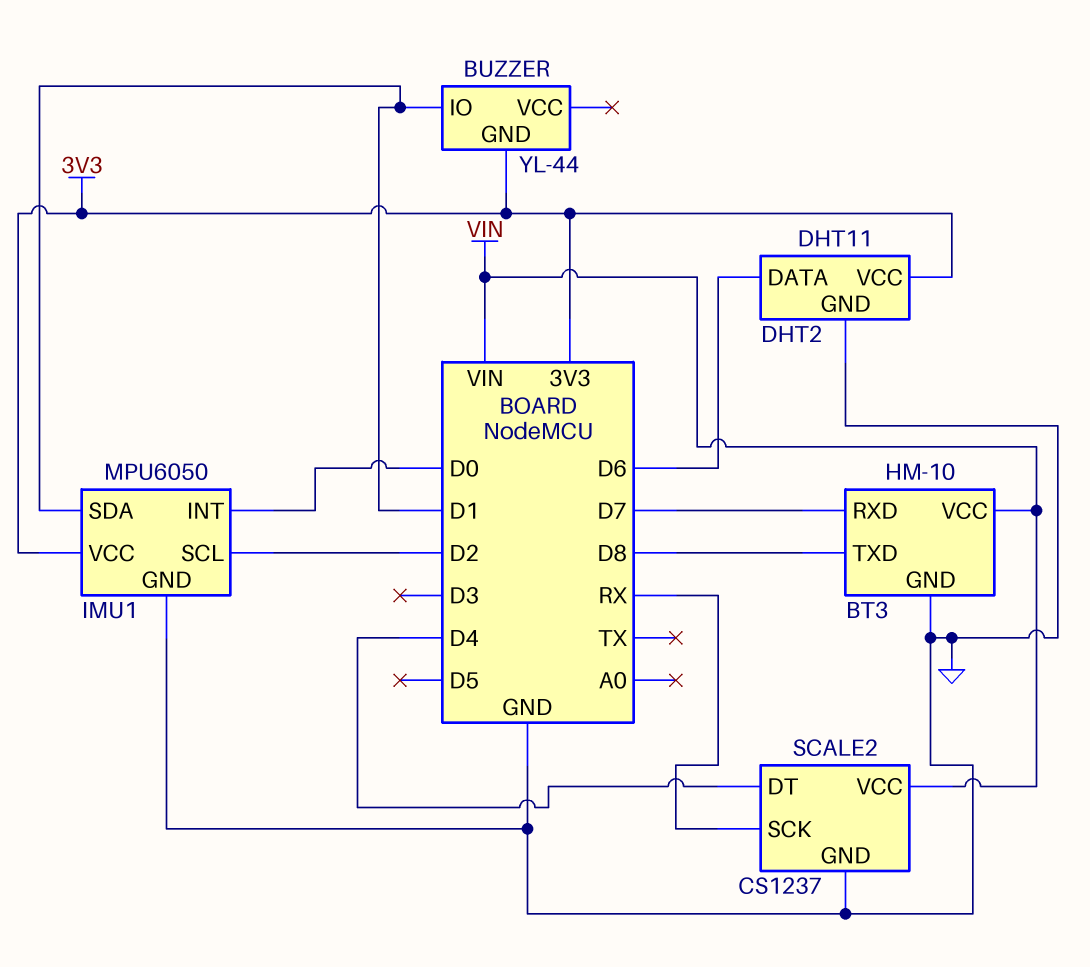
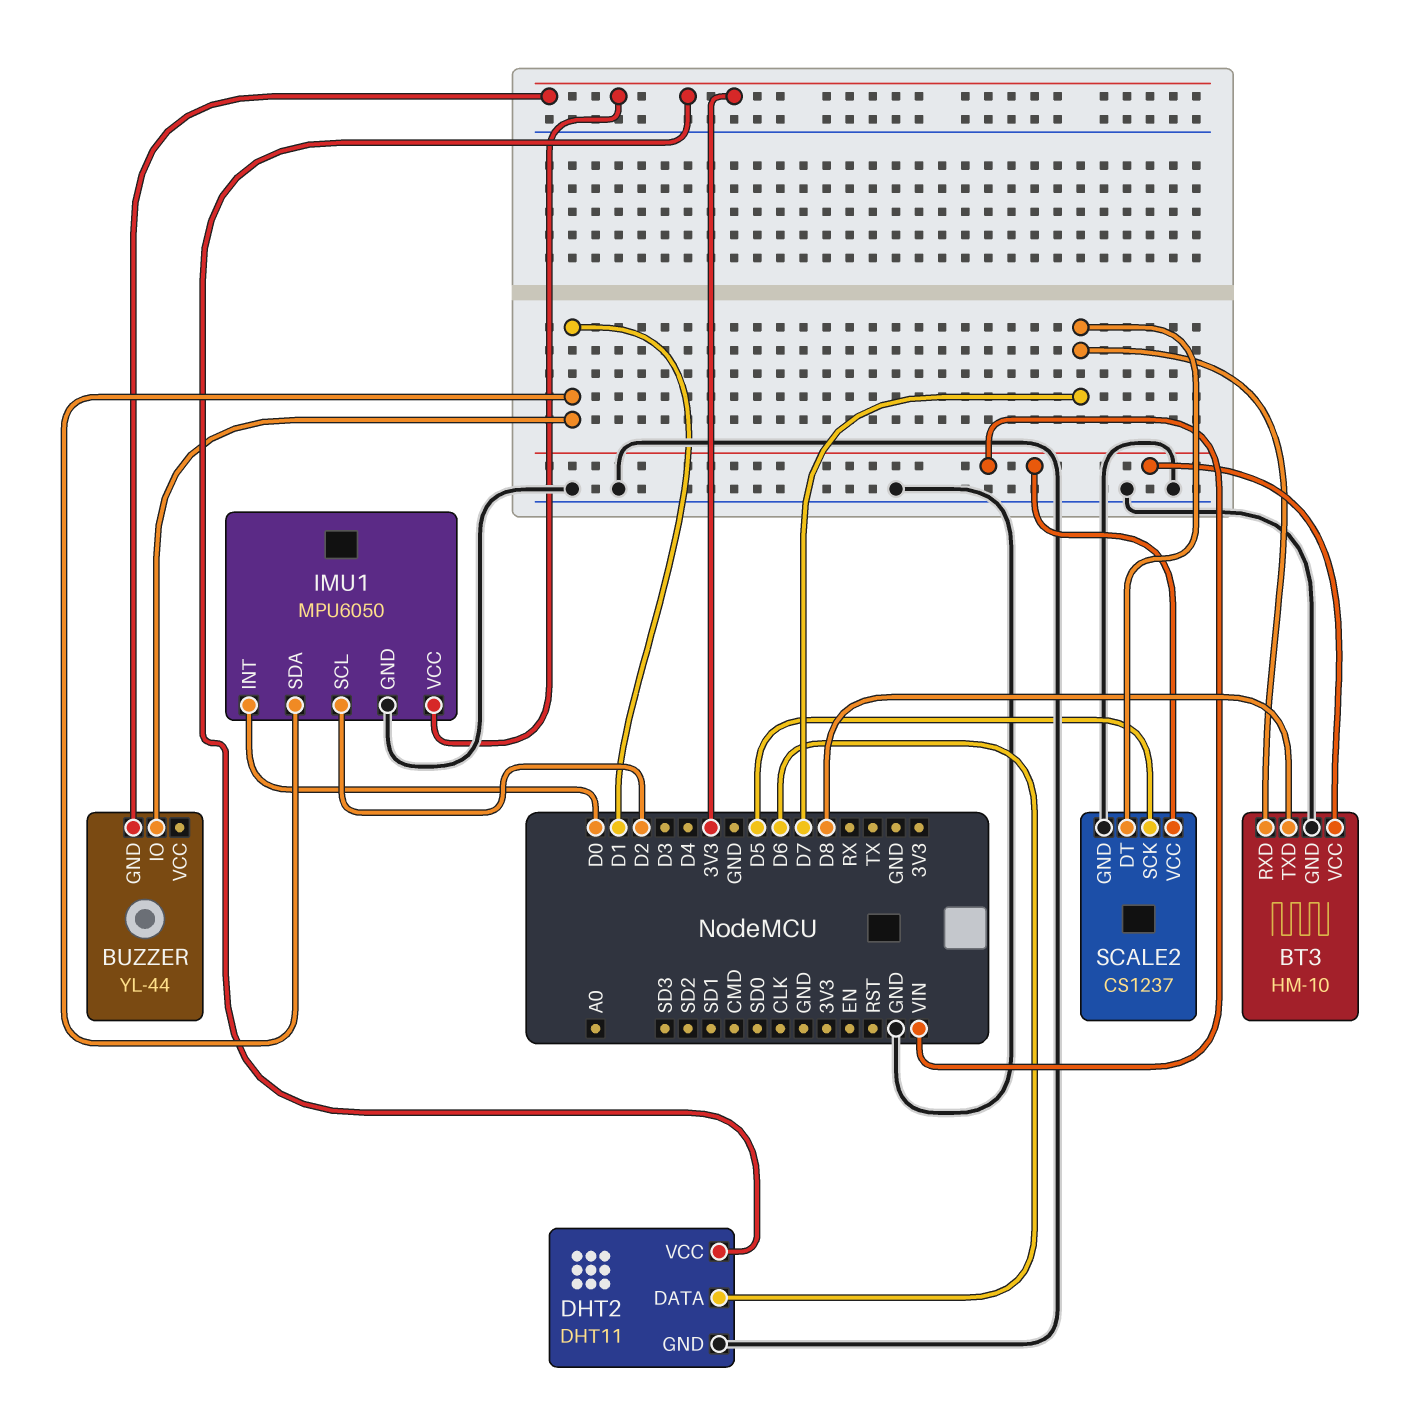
SCALE2 pin DT: D4 -> D7
SCALE2 pin SCK: RX -> D5

